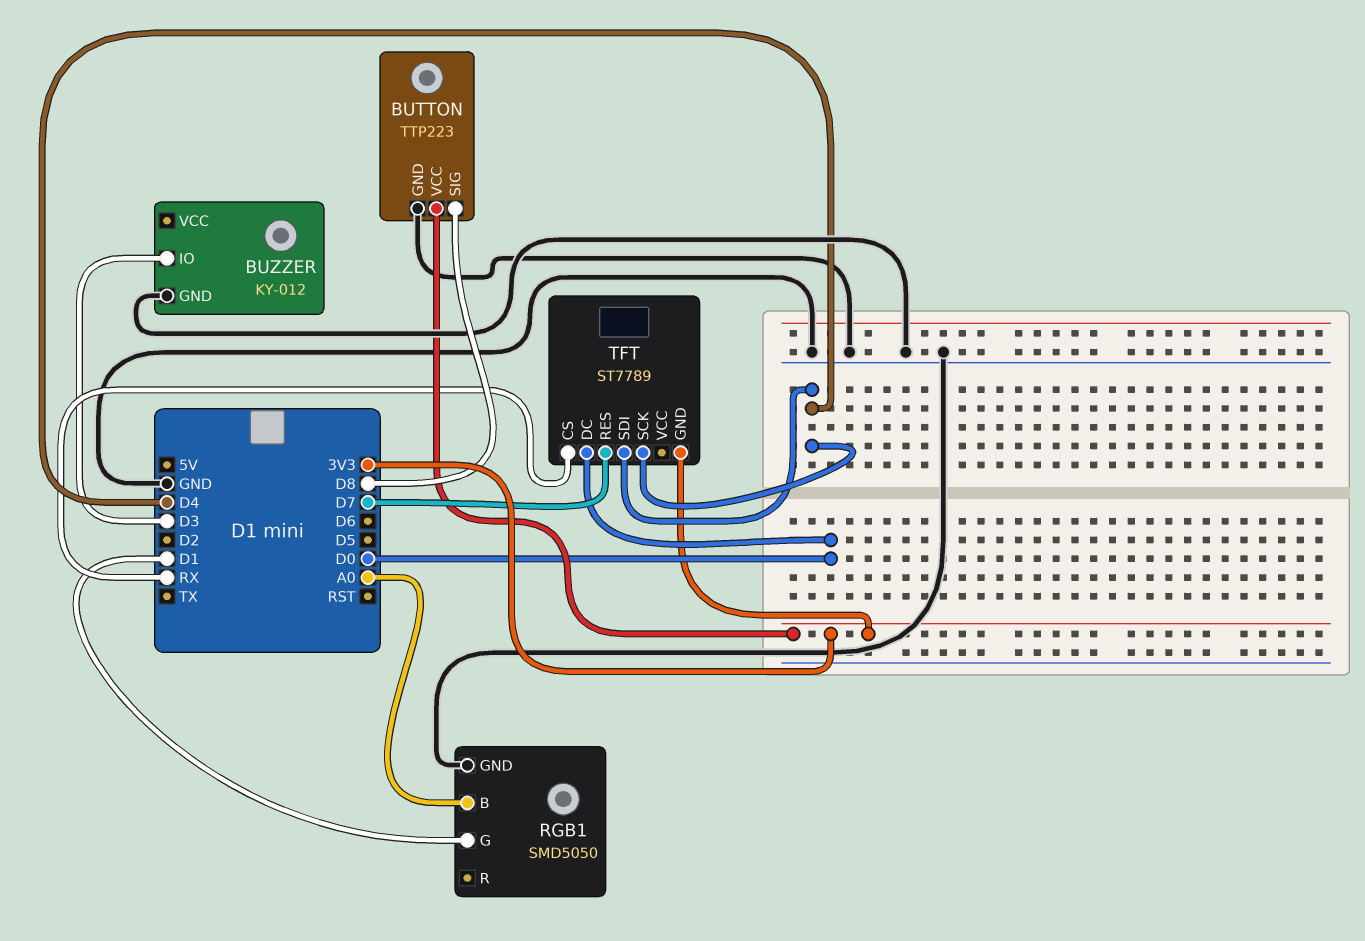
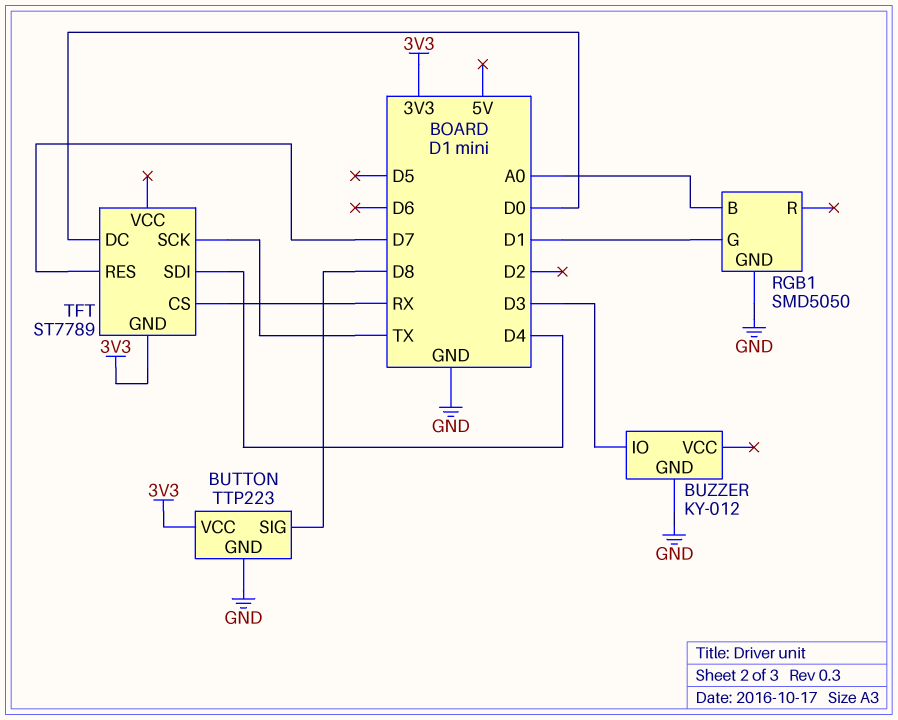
TFT pin SCK: D4 -> TX

